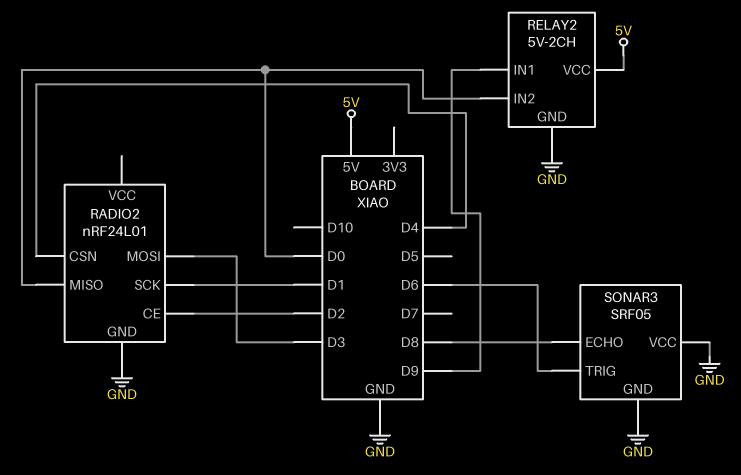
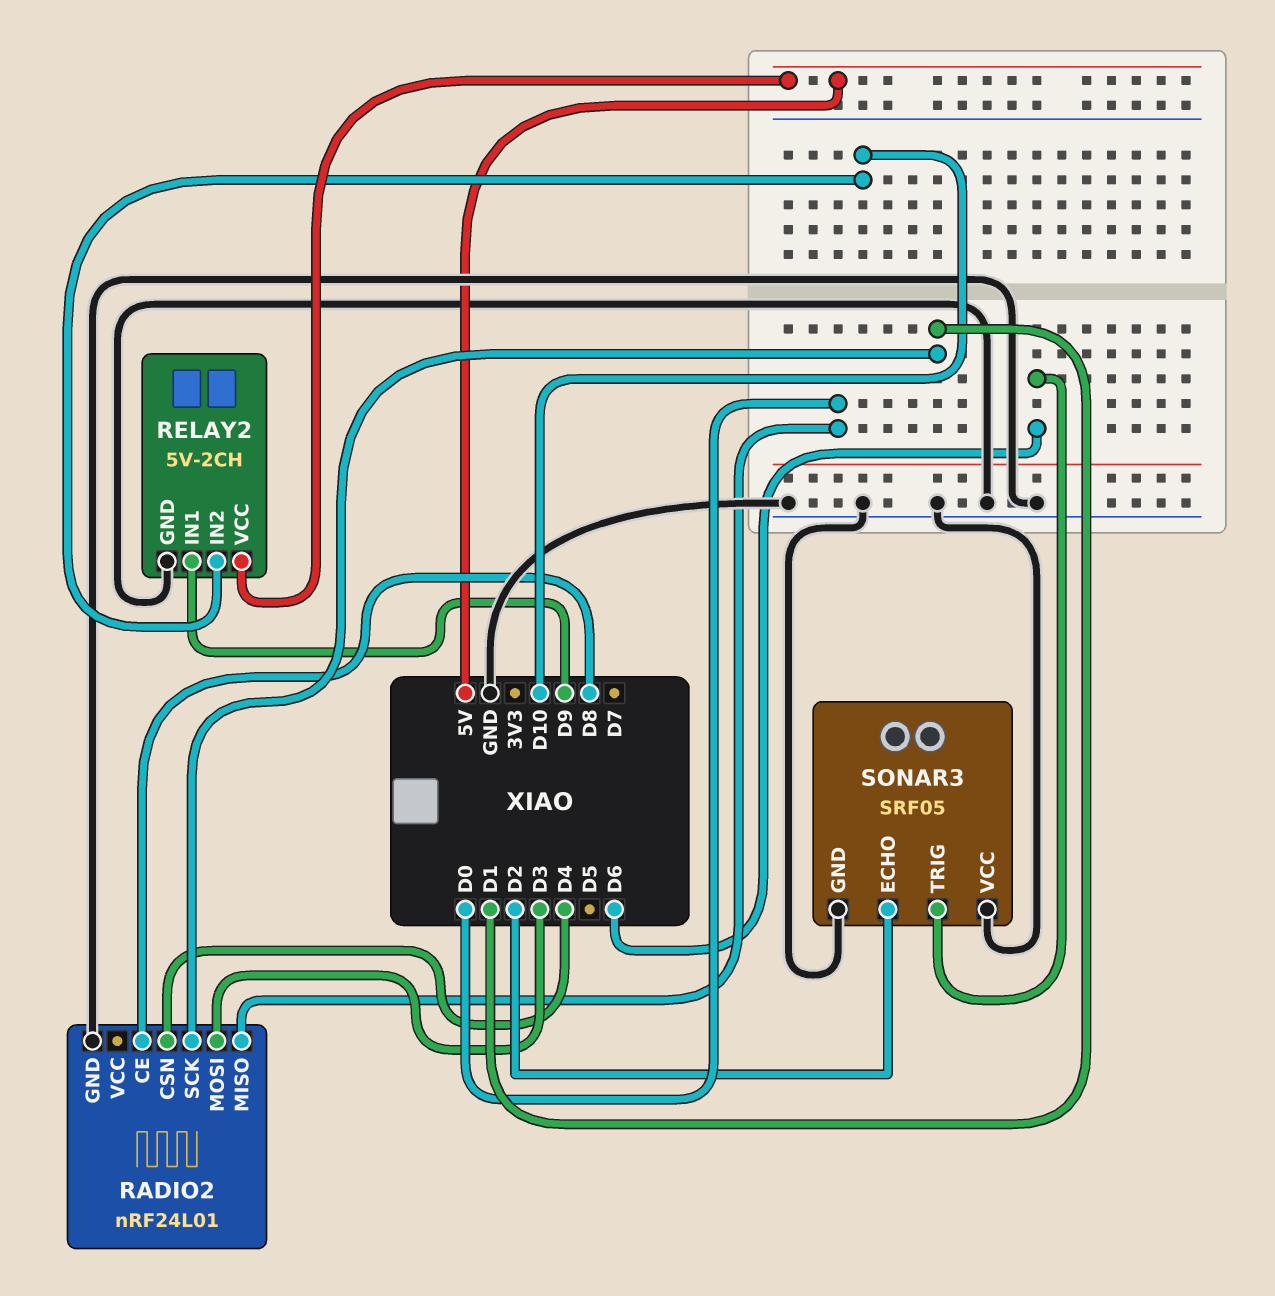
RADIO2 pin CE: D2 -> D8
RELAY2 pin IN2: D0 -> D10
SONAR3 pin ECHO: D8 -> D2

